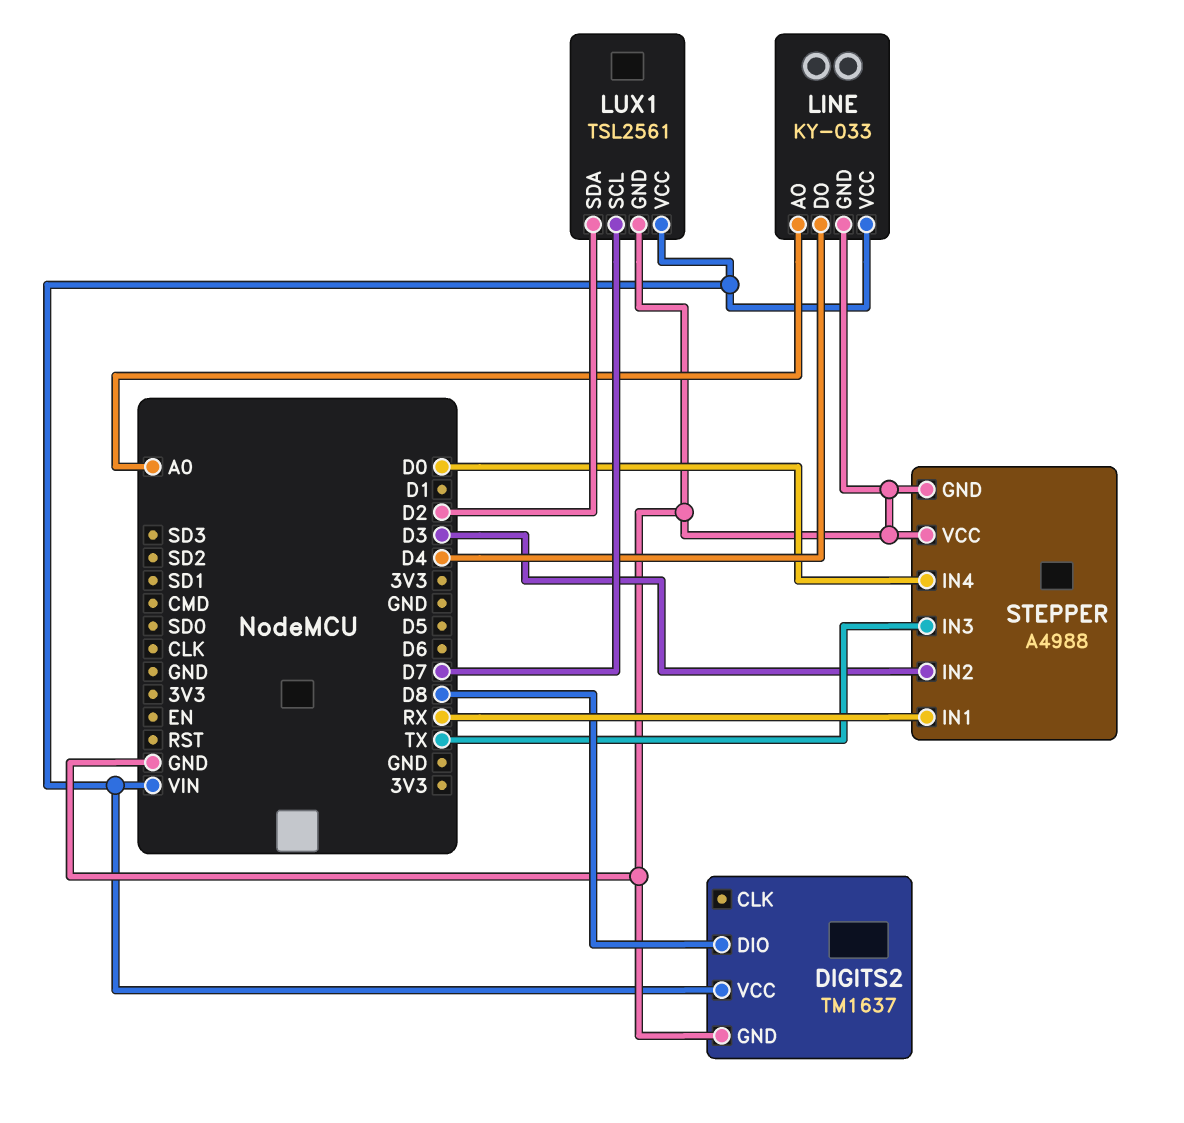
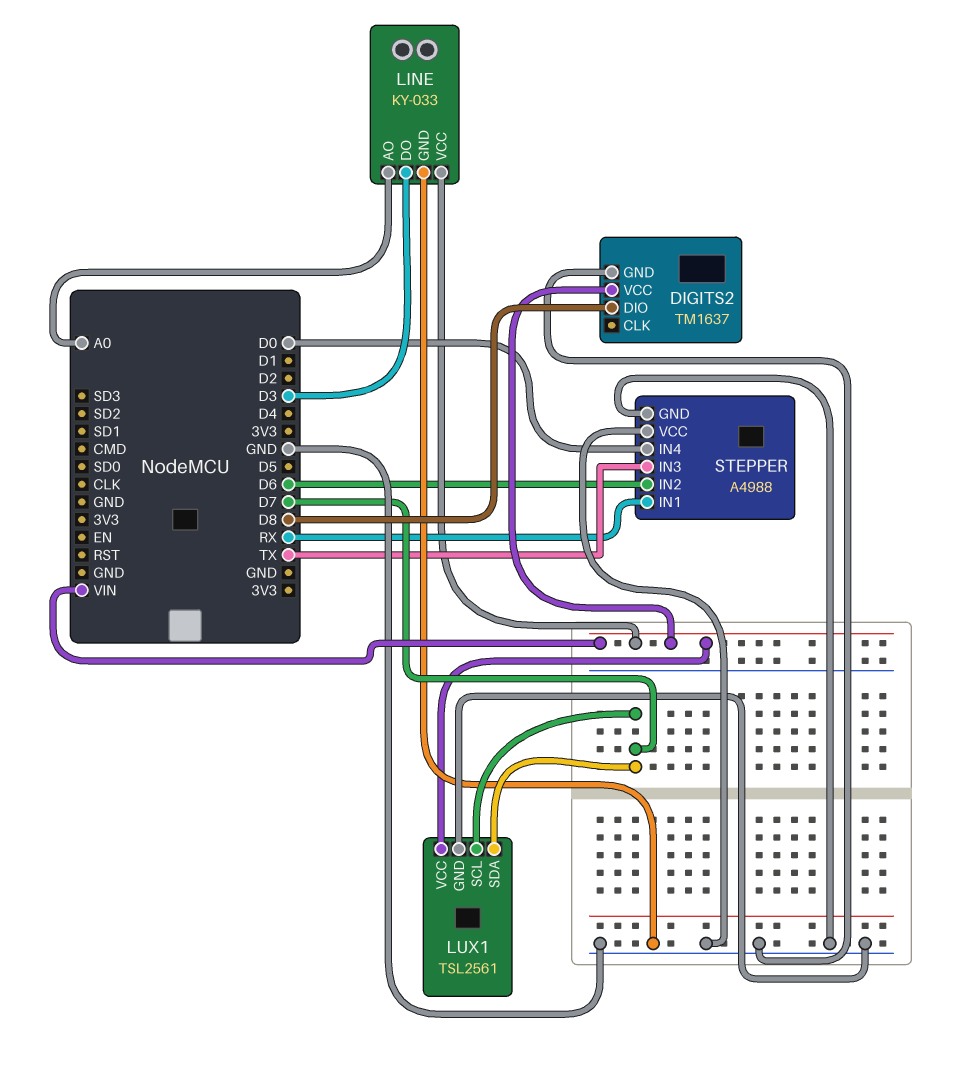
LINE pin DO: D4 -> D3
LUX1 pin SDA: D2 -> D7
STEPPER pin IN2: D3 -> D6

